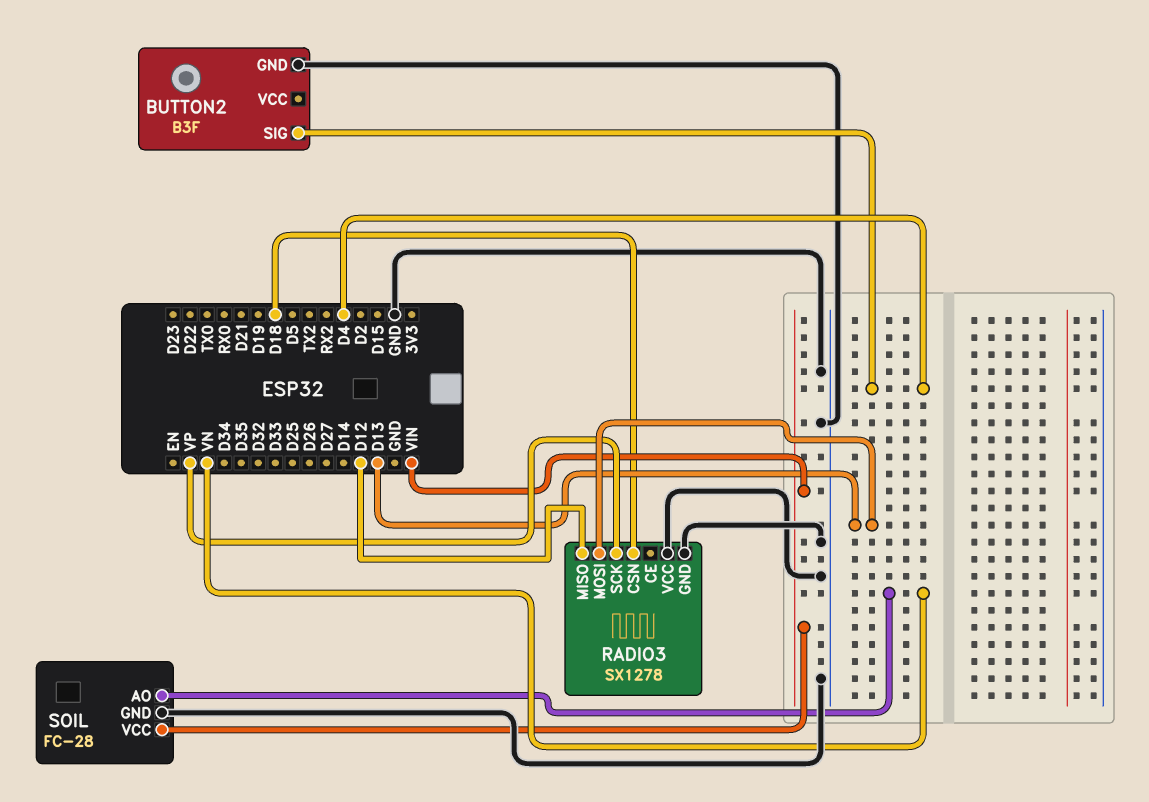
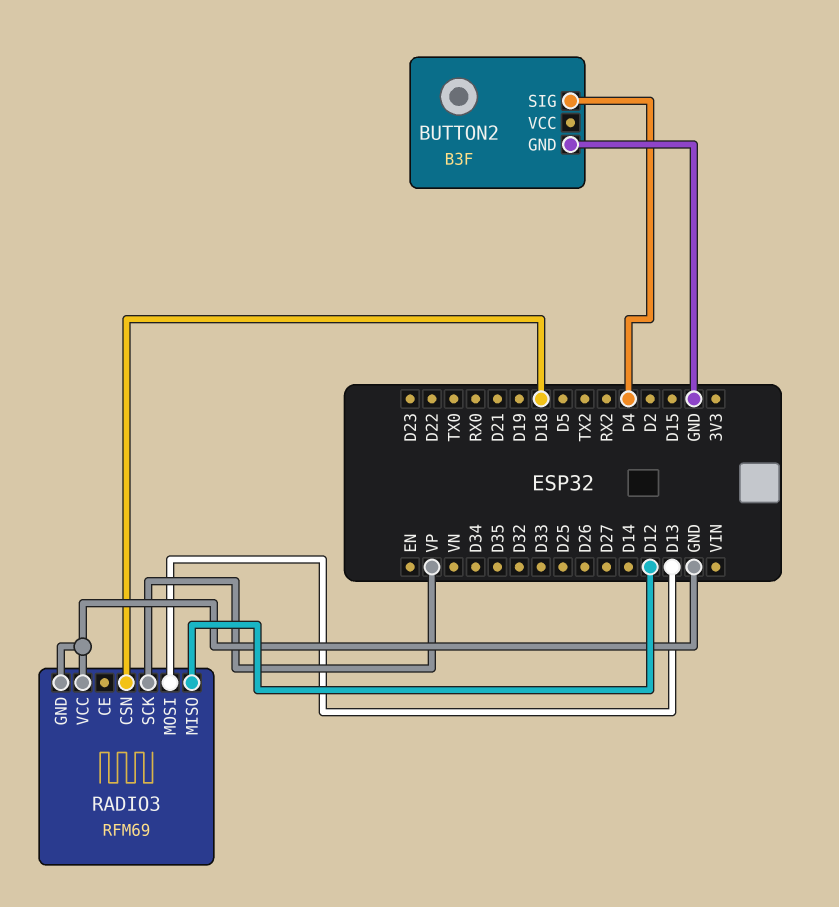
RADIO3: SX1278 -> RFM69
SOIL: FC-28 -> none
SOIL pin AO: VN -> none
SOIL pin GND: GND -> none
SOIL pin VCC: VIN -> none

